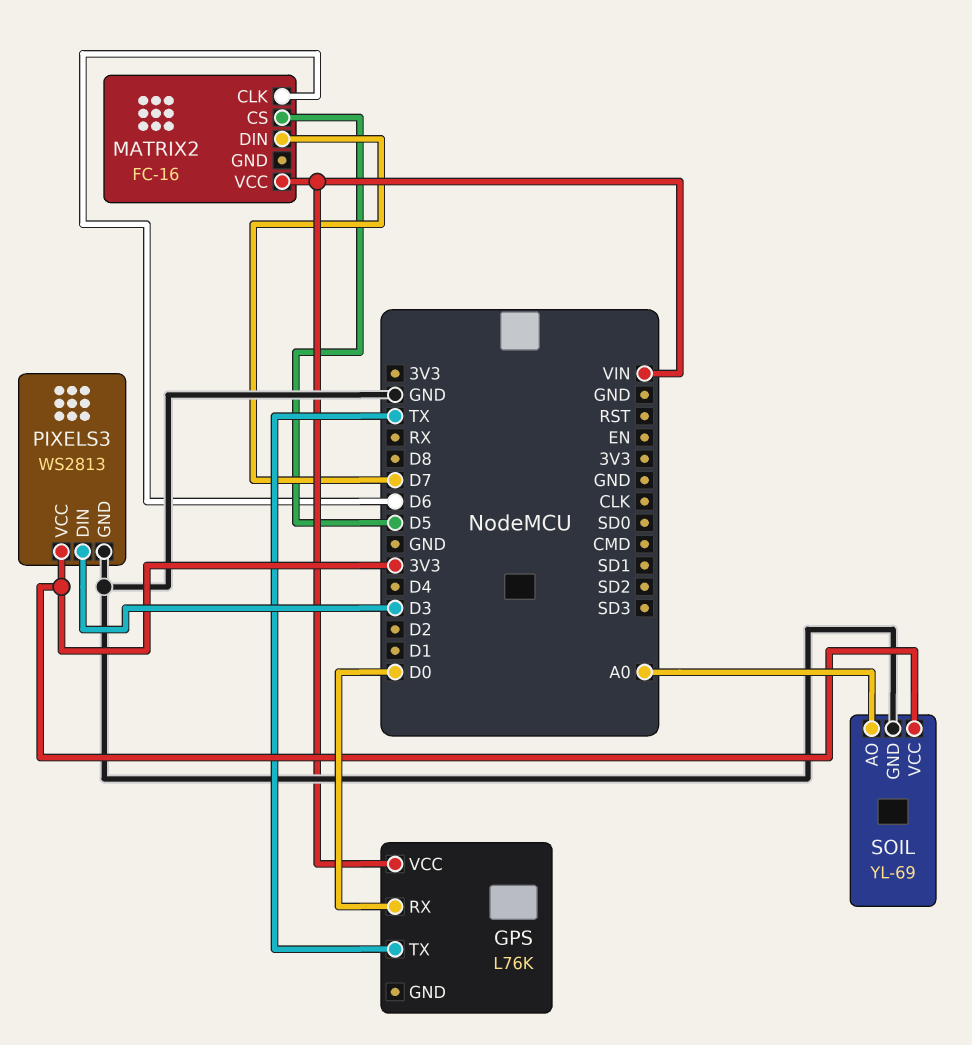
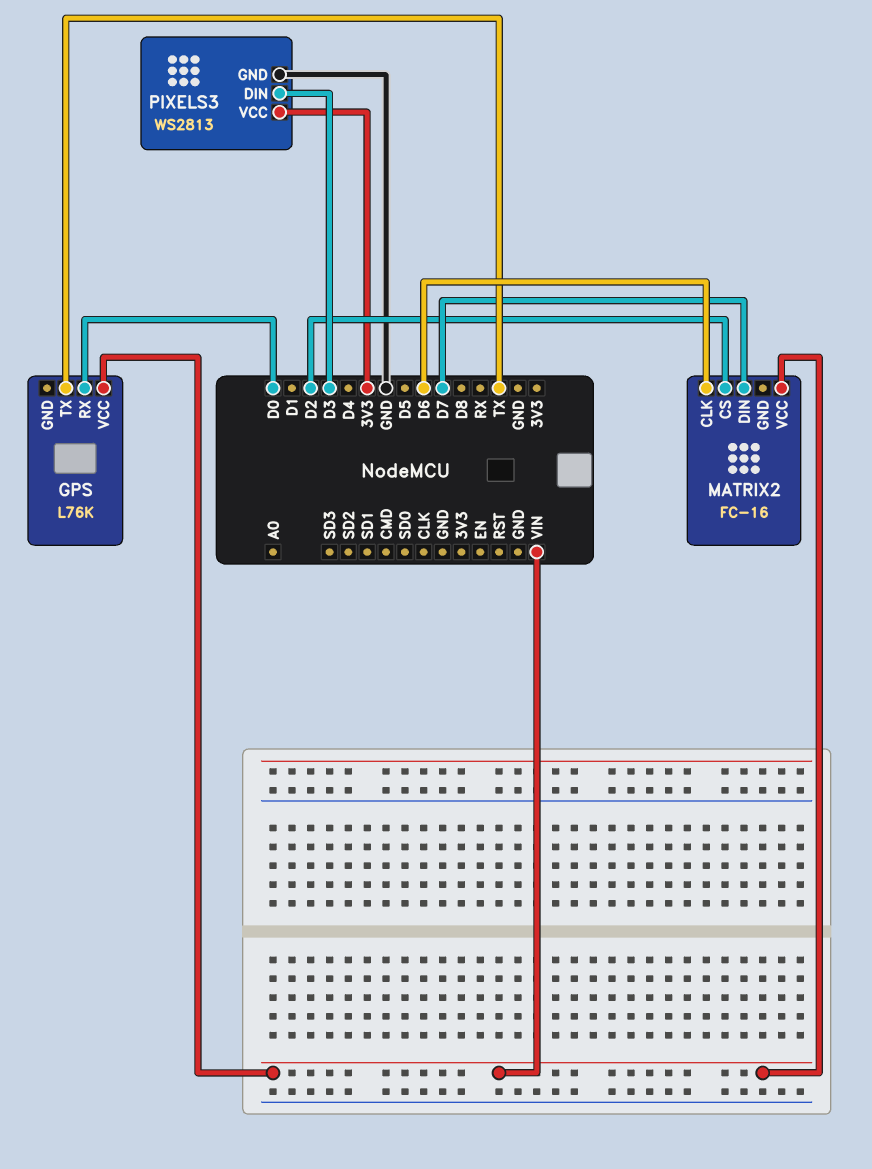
MATRIX2 pin CS: D5 -> D2
SOIL: YL-69 -> none
SOIL pin AO: A0 -> none
SOIL pin GND: GND -> none
SOIL pin VCC: 3V3 -> none

